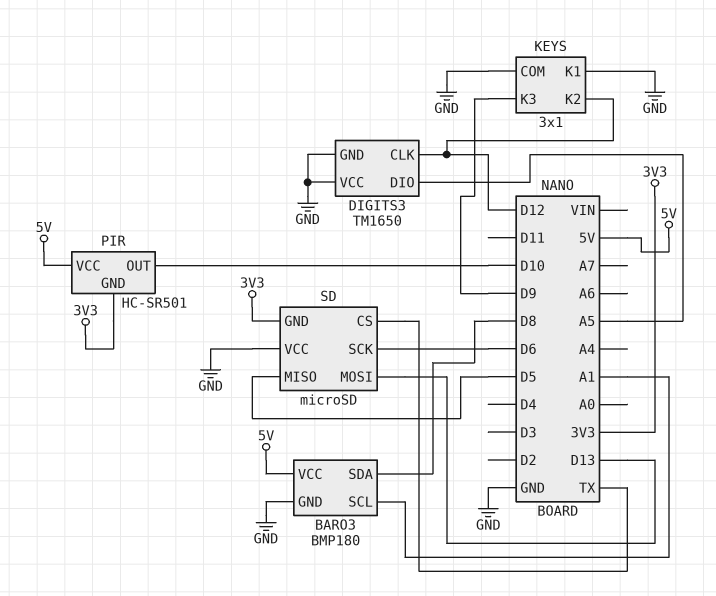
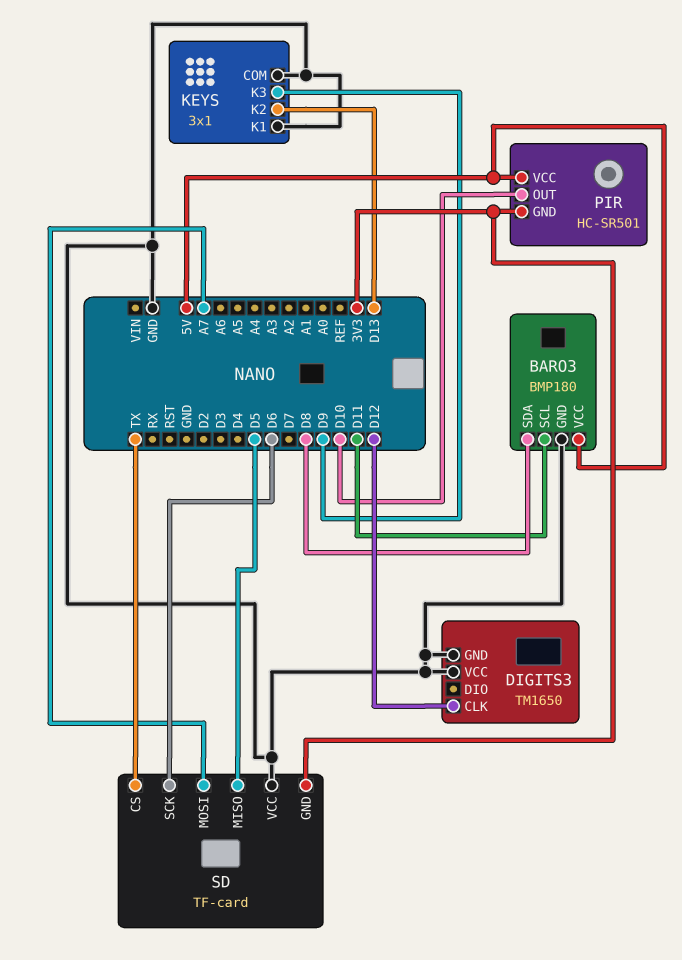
BARO3 pin SCL: A1 -> D11
DIGITS3 pin DIO: A5 -> none
KEYS pin K2: D12 -> D13
SD: microSD -> TF-card
SD pin MOSI: D13 -> A7

